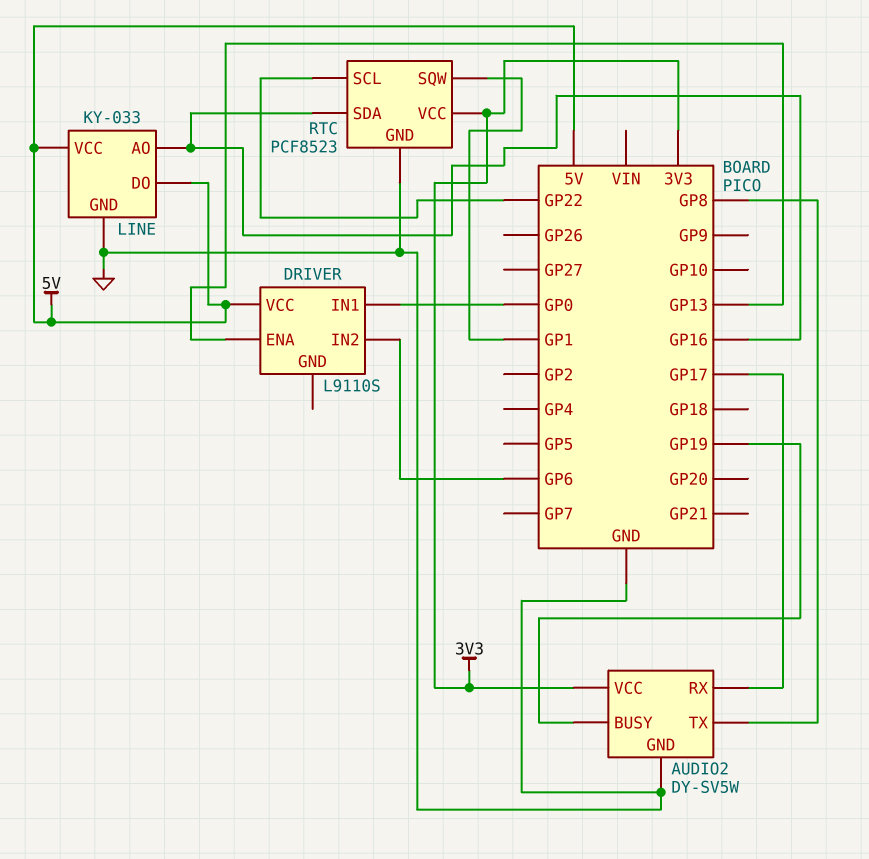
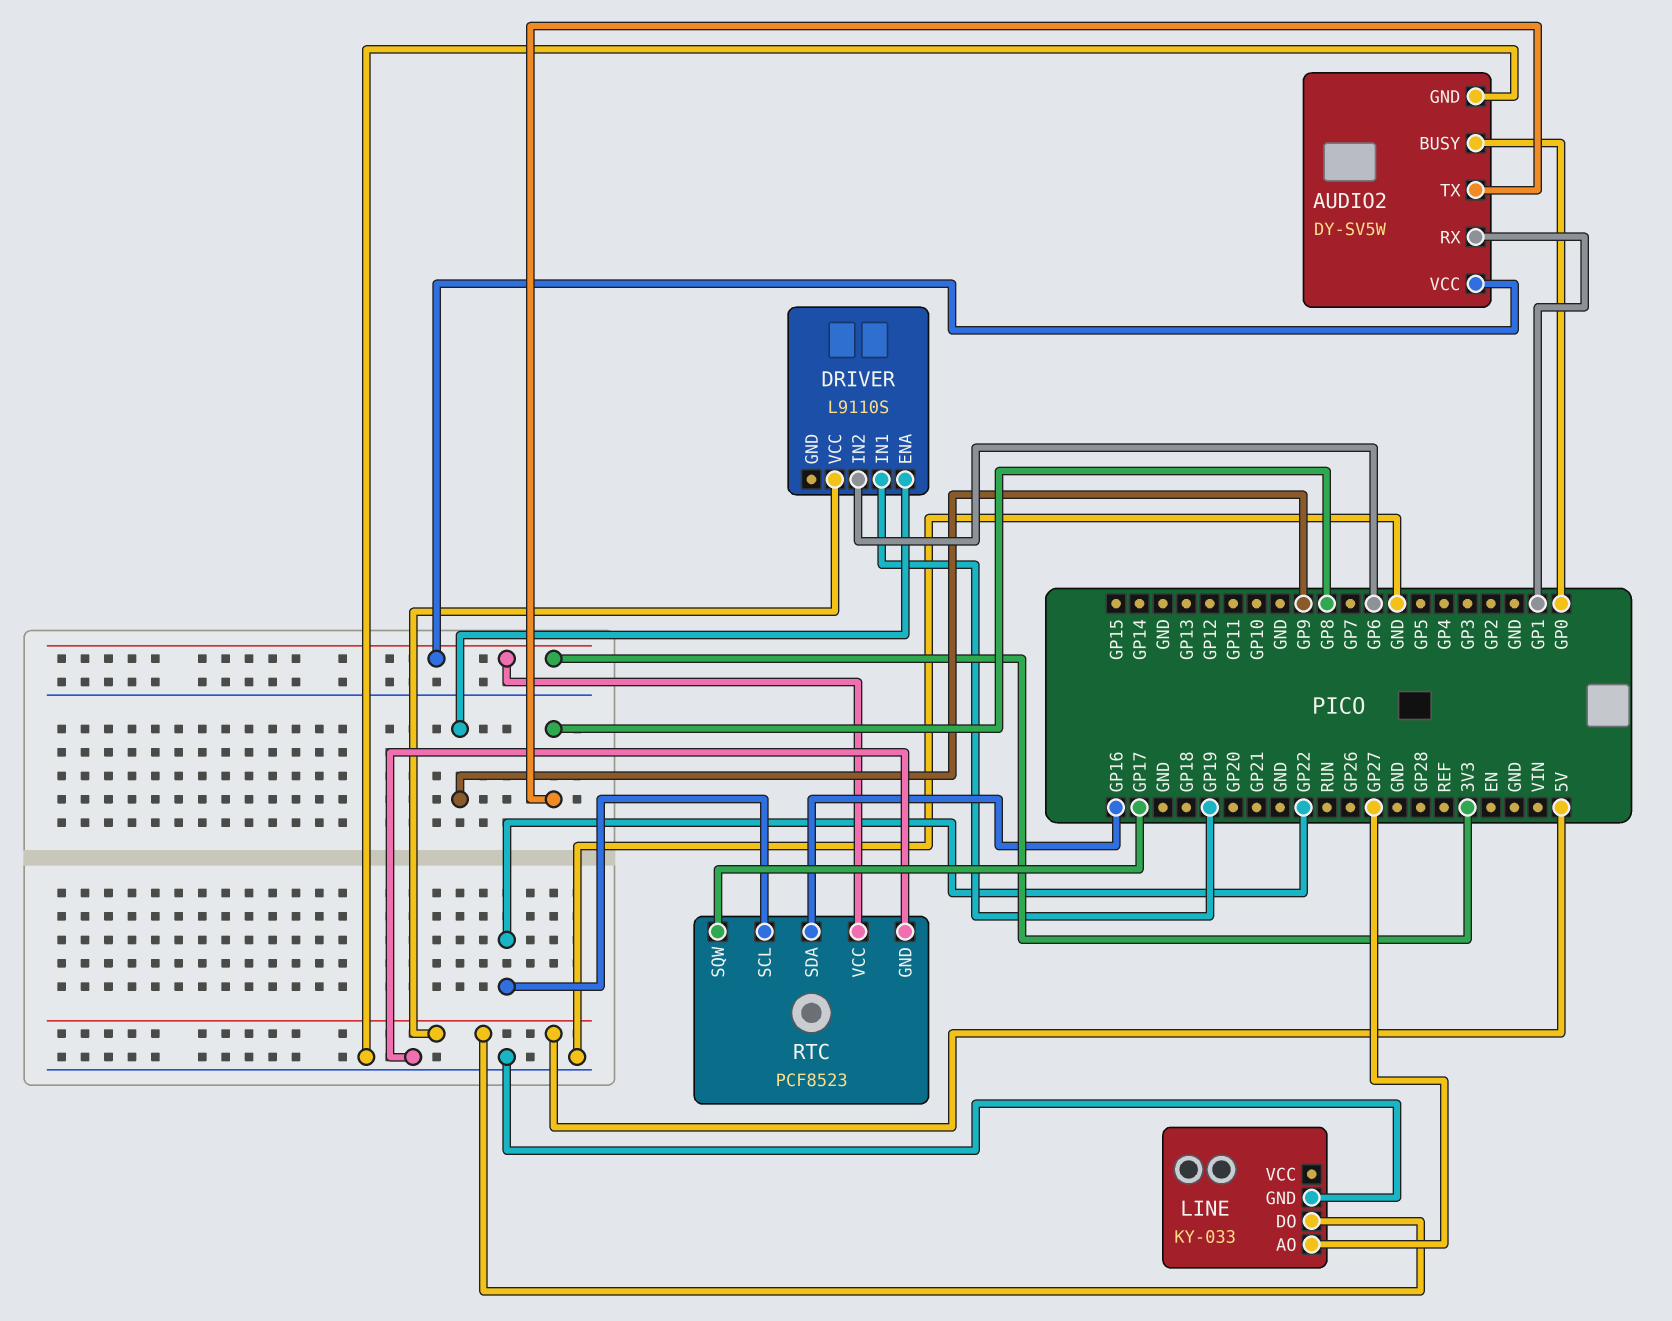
AUDIO2 pin BUSY: GP19 -> GP0
AUDIO2 pin RX: GP17 -> GP1
DRIVER pin ENA: GP13 -> GP9
DRIVER pin IN1: GP0 -> GP19
LINE pin AO: GP16 -> GP27
LINE pin VCC: 5V -> none
RTC pin SQW: GP1 -> GP17

